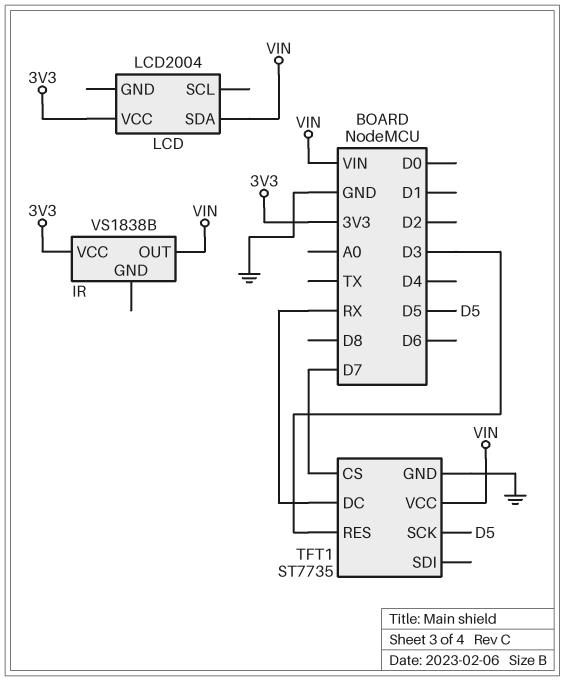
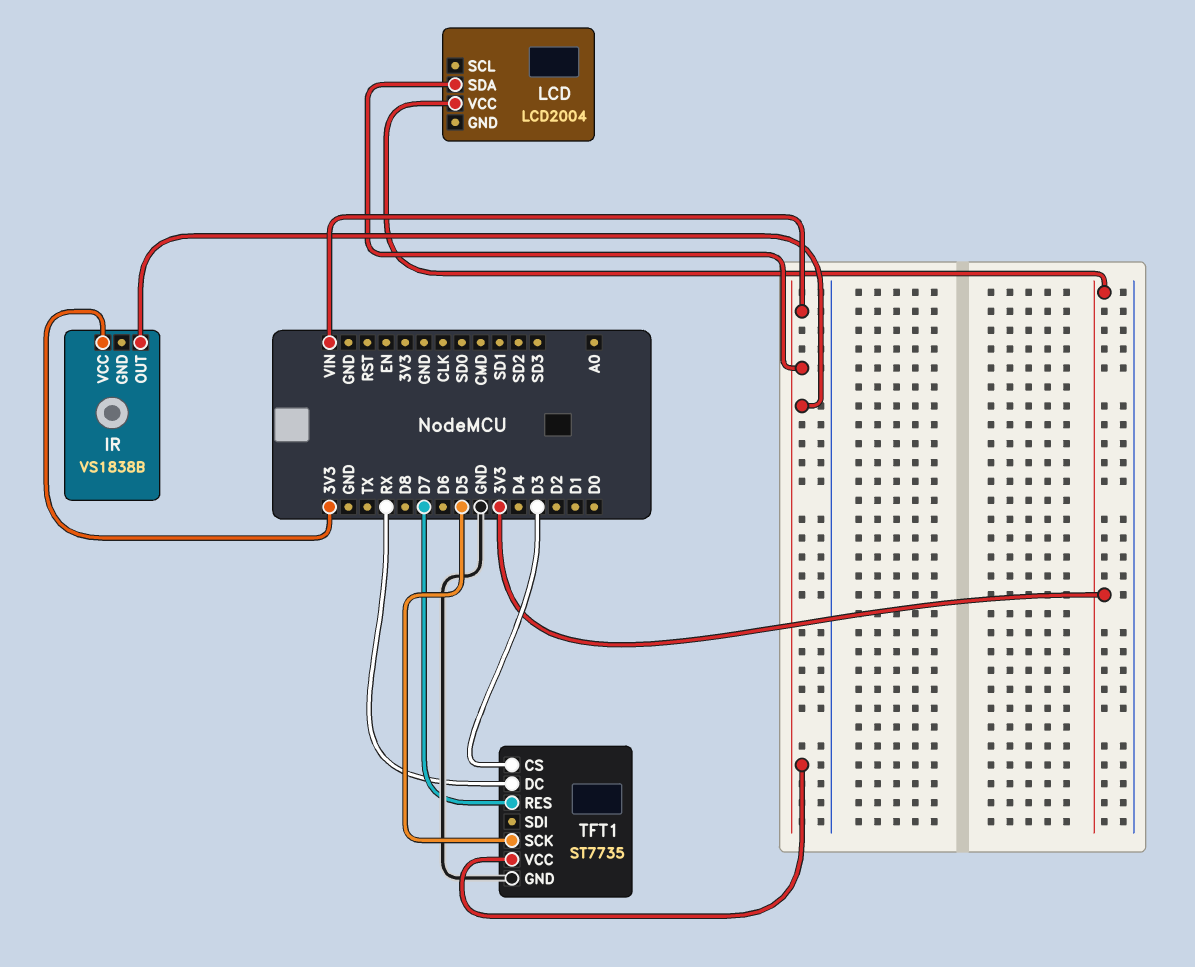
TFT1 pin CS: D7 -> D3
TFT1 pin RES: D3 -> D7

